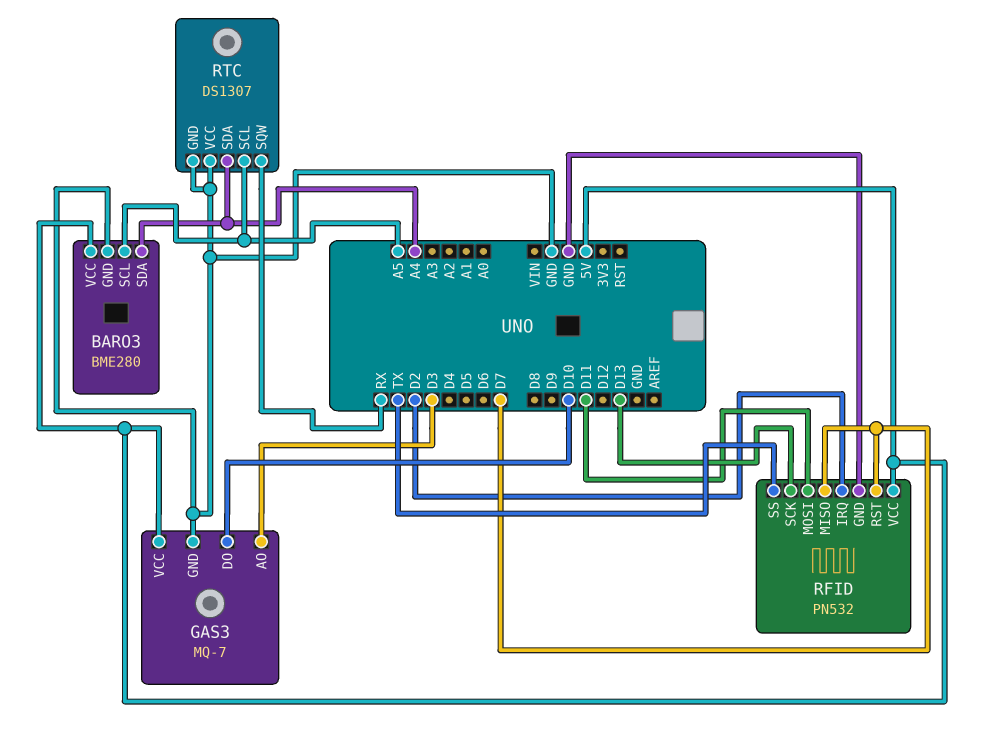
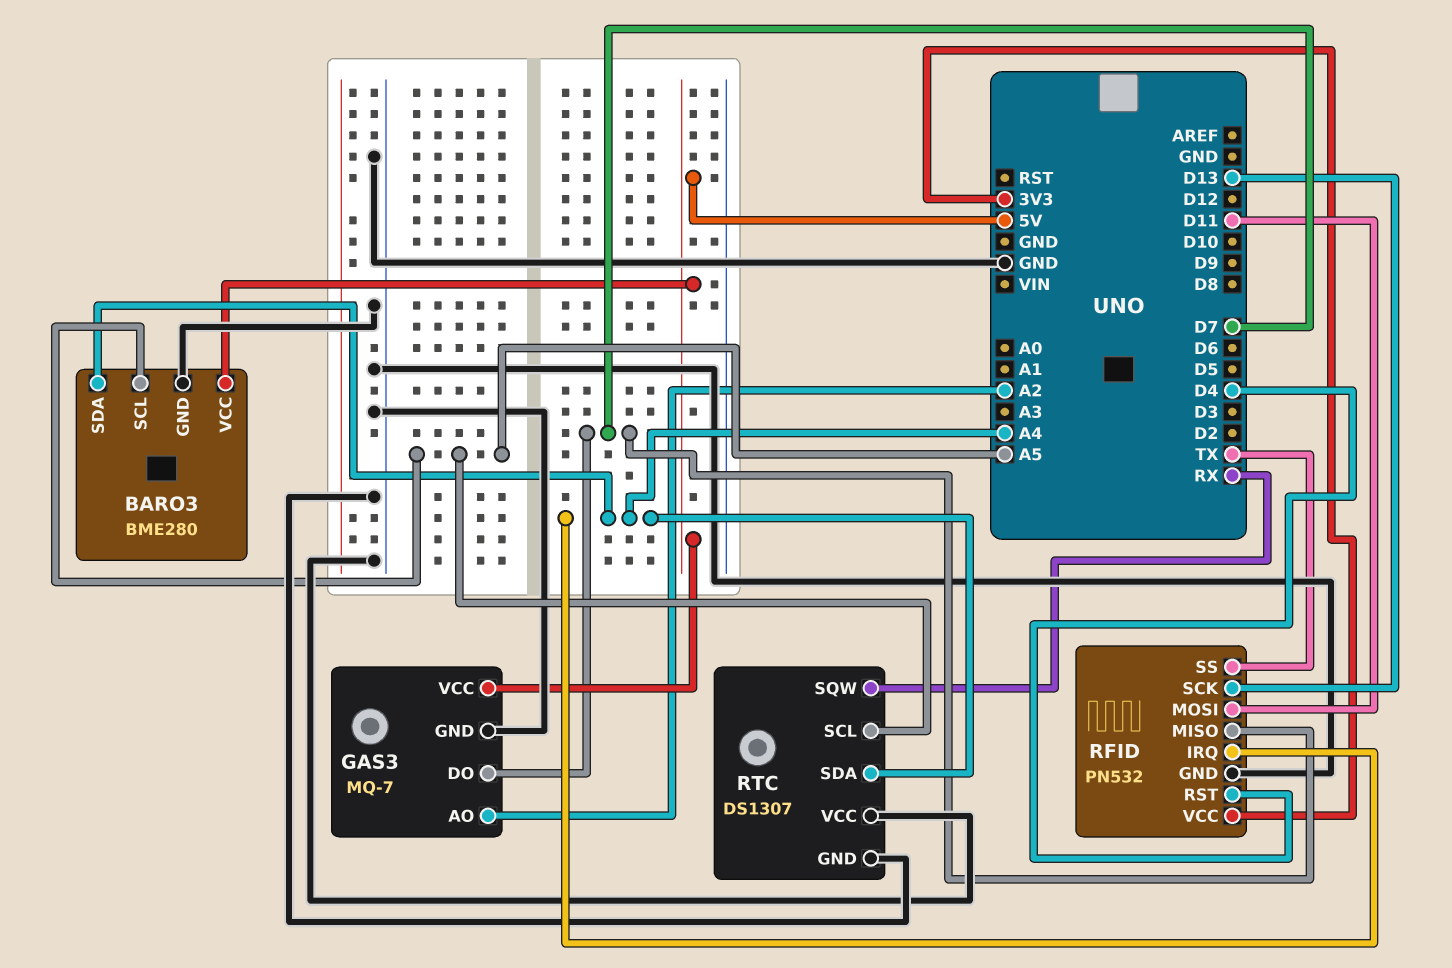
GAS3 pin AO: D3 -> A2
GAS3 pin DO: D10 -> D7
RFID pin IRQ: D2 -> A4
RFID pin RST: D7 -> D4
RFID pin VCC: 5V -> 3V3

